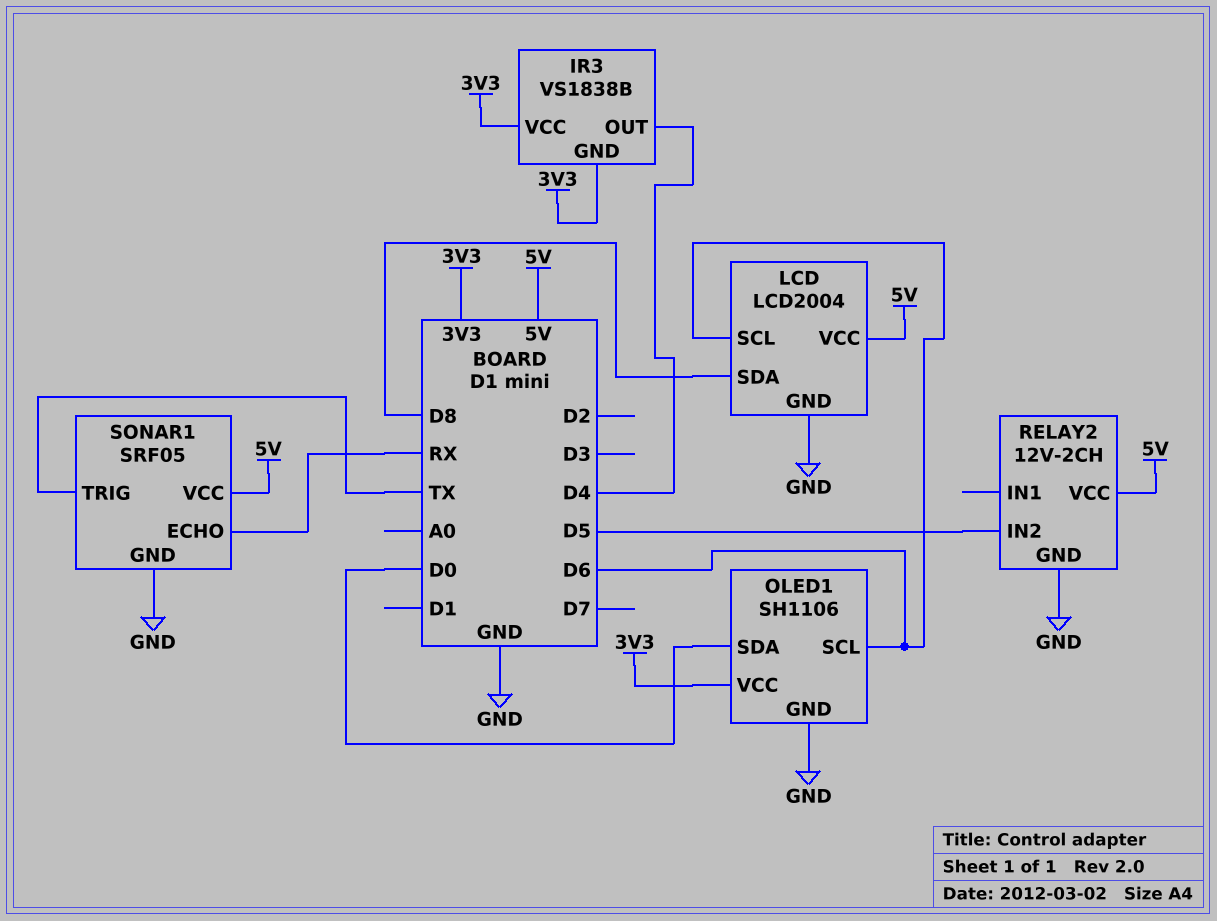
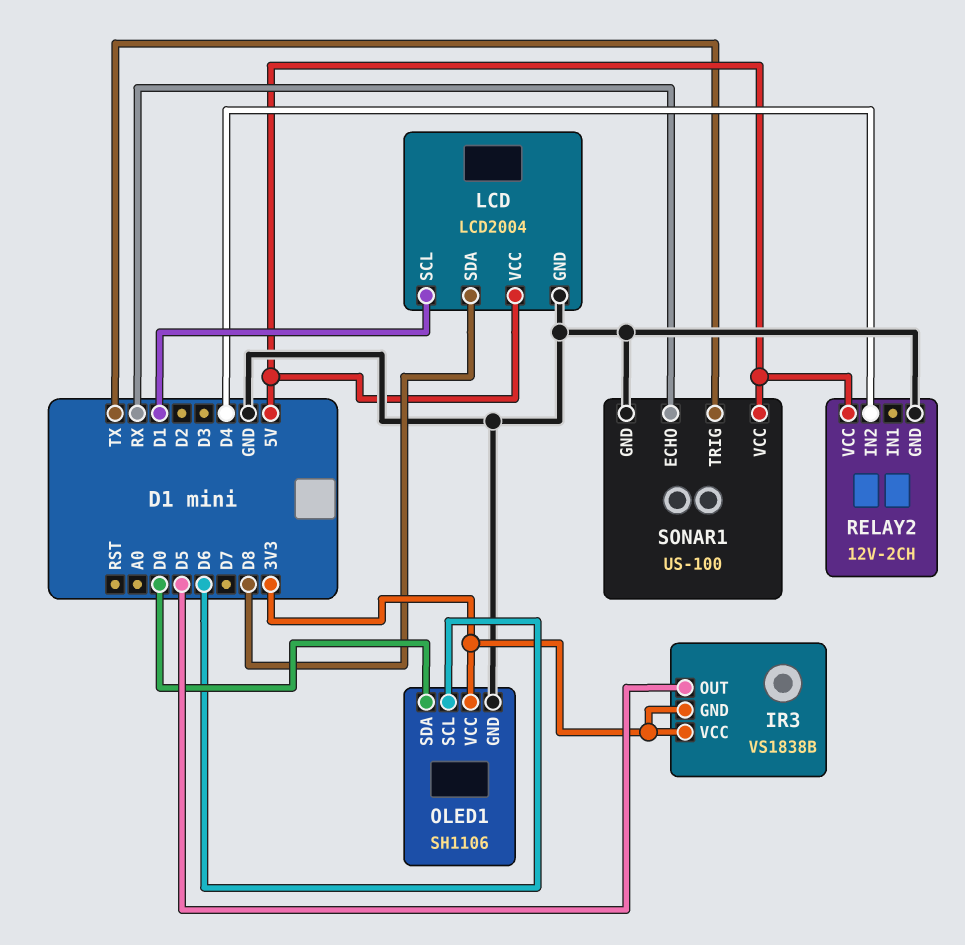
IR3 pin OUT: D4 -> D5
LCD pin SCL: D6 -> D1
RELAY2 pin IN2: D5 -> D4
SONAR1: SRF05 -> US-100

